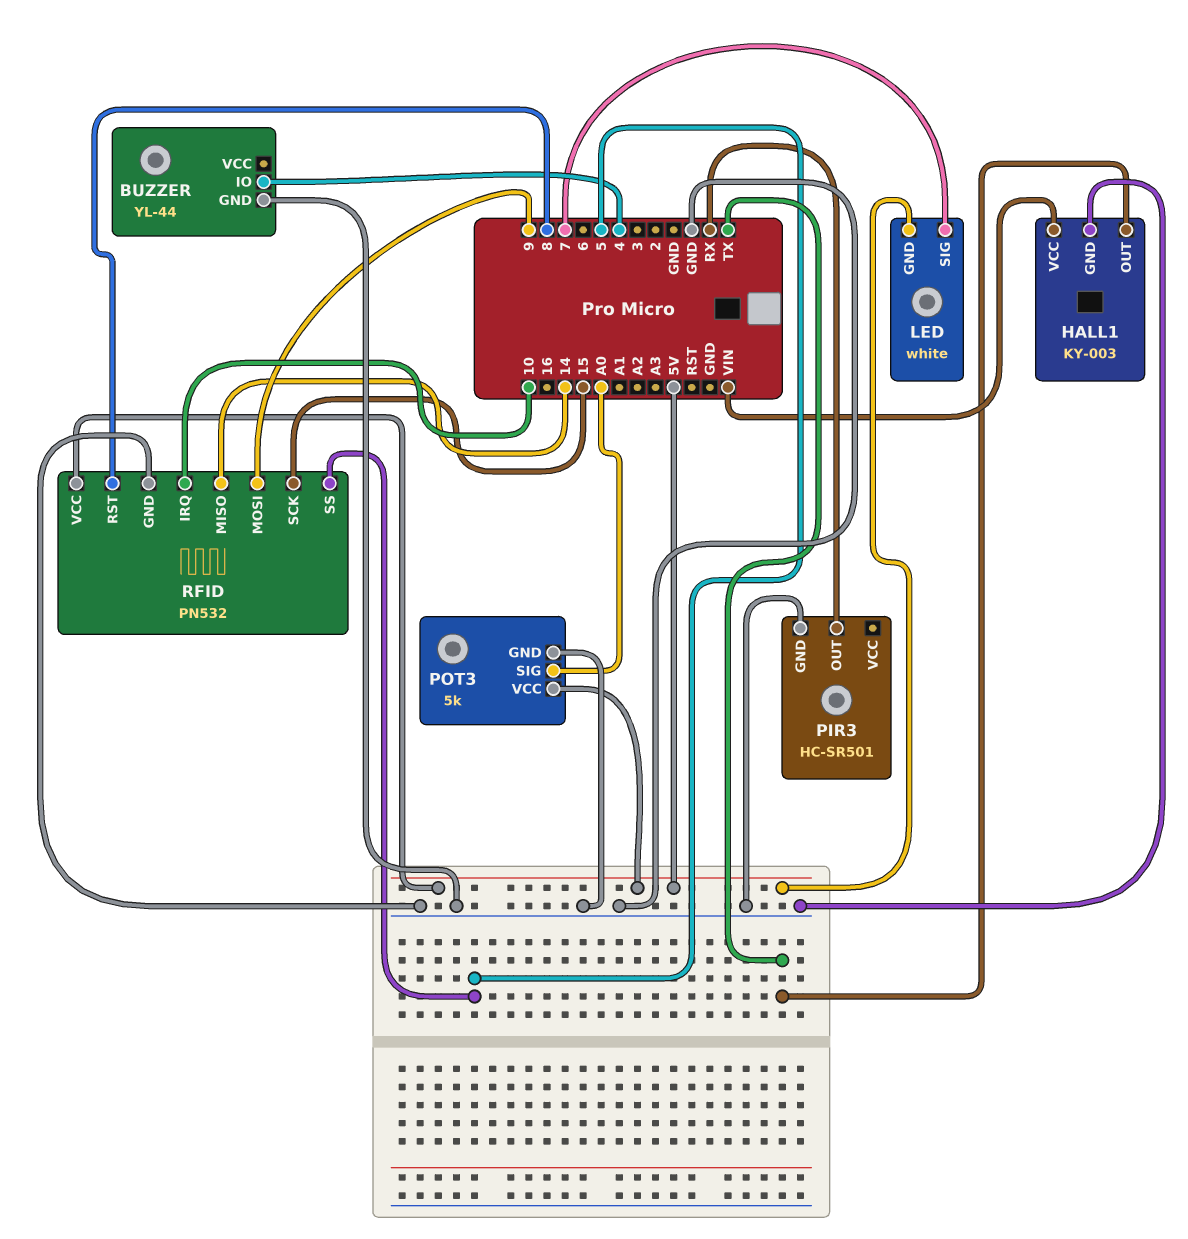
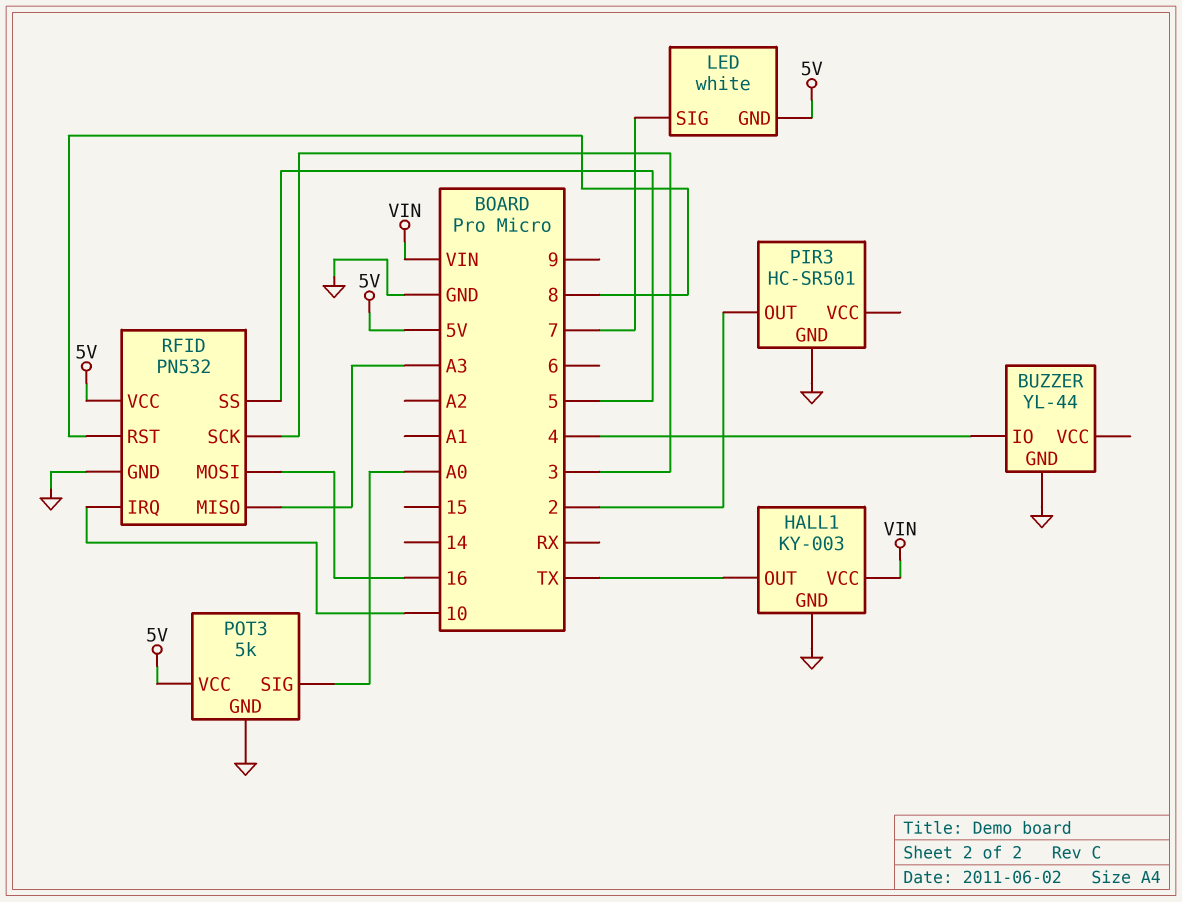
PIR3 pin OUT: RX -> 2
RFID pin MISO: 14 -> A3
RFID pin MOSI: 9 -> 16
RFID pin SCK: 15 -> 3

